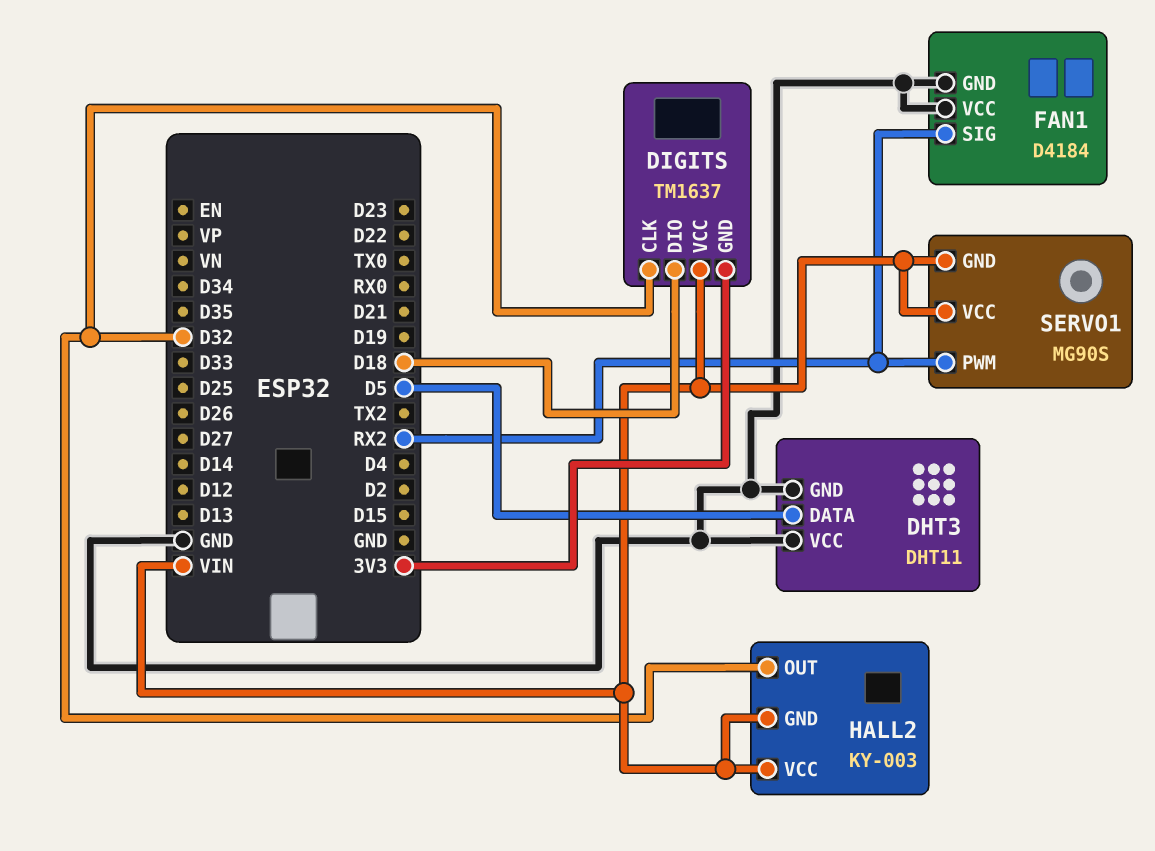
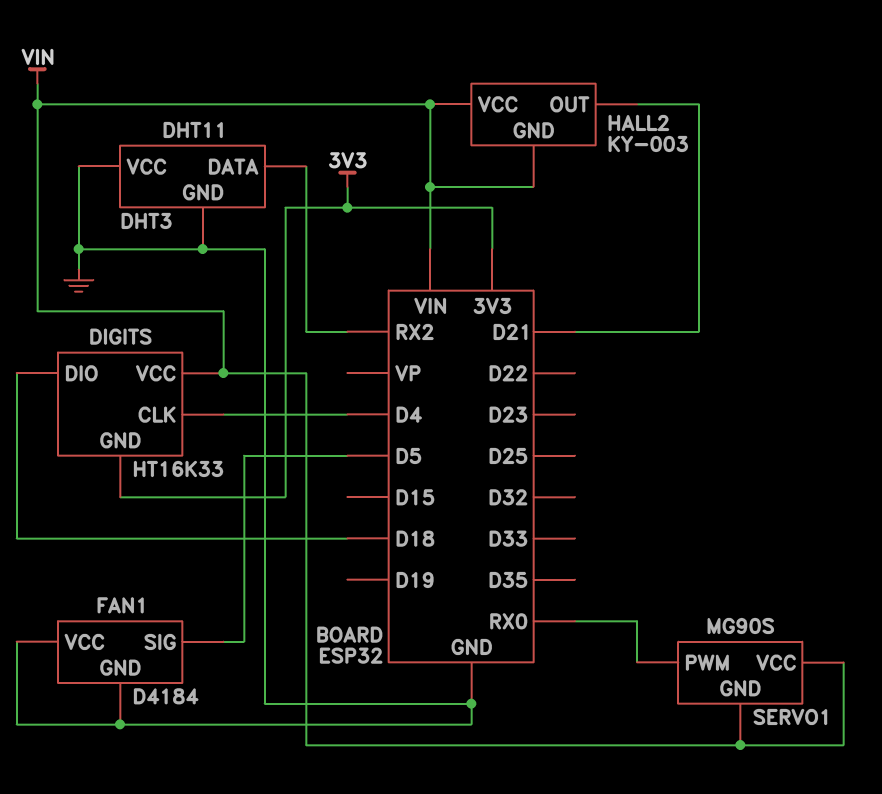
DHT3 pin DATA: D5 -> RX2
DIGITS: TM1637 -> HT16K33
DIGITS pin CLK: D32 -> D4
FAN1 pin SIG: RX2 -> D5
HALL2 pin OUT: D32 -> D21
SERVO1 pin PWM: RX2 -> RX0

